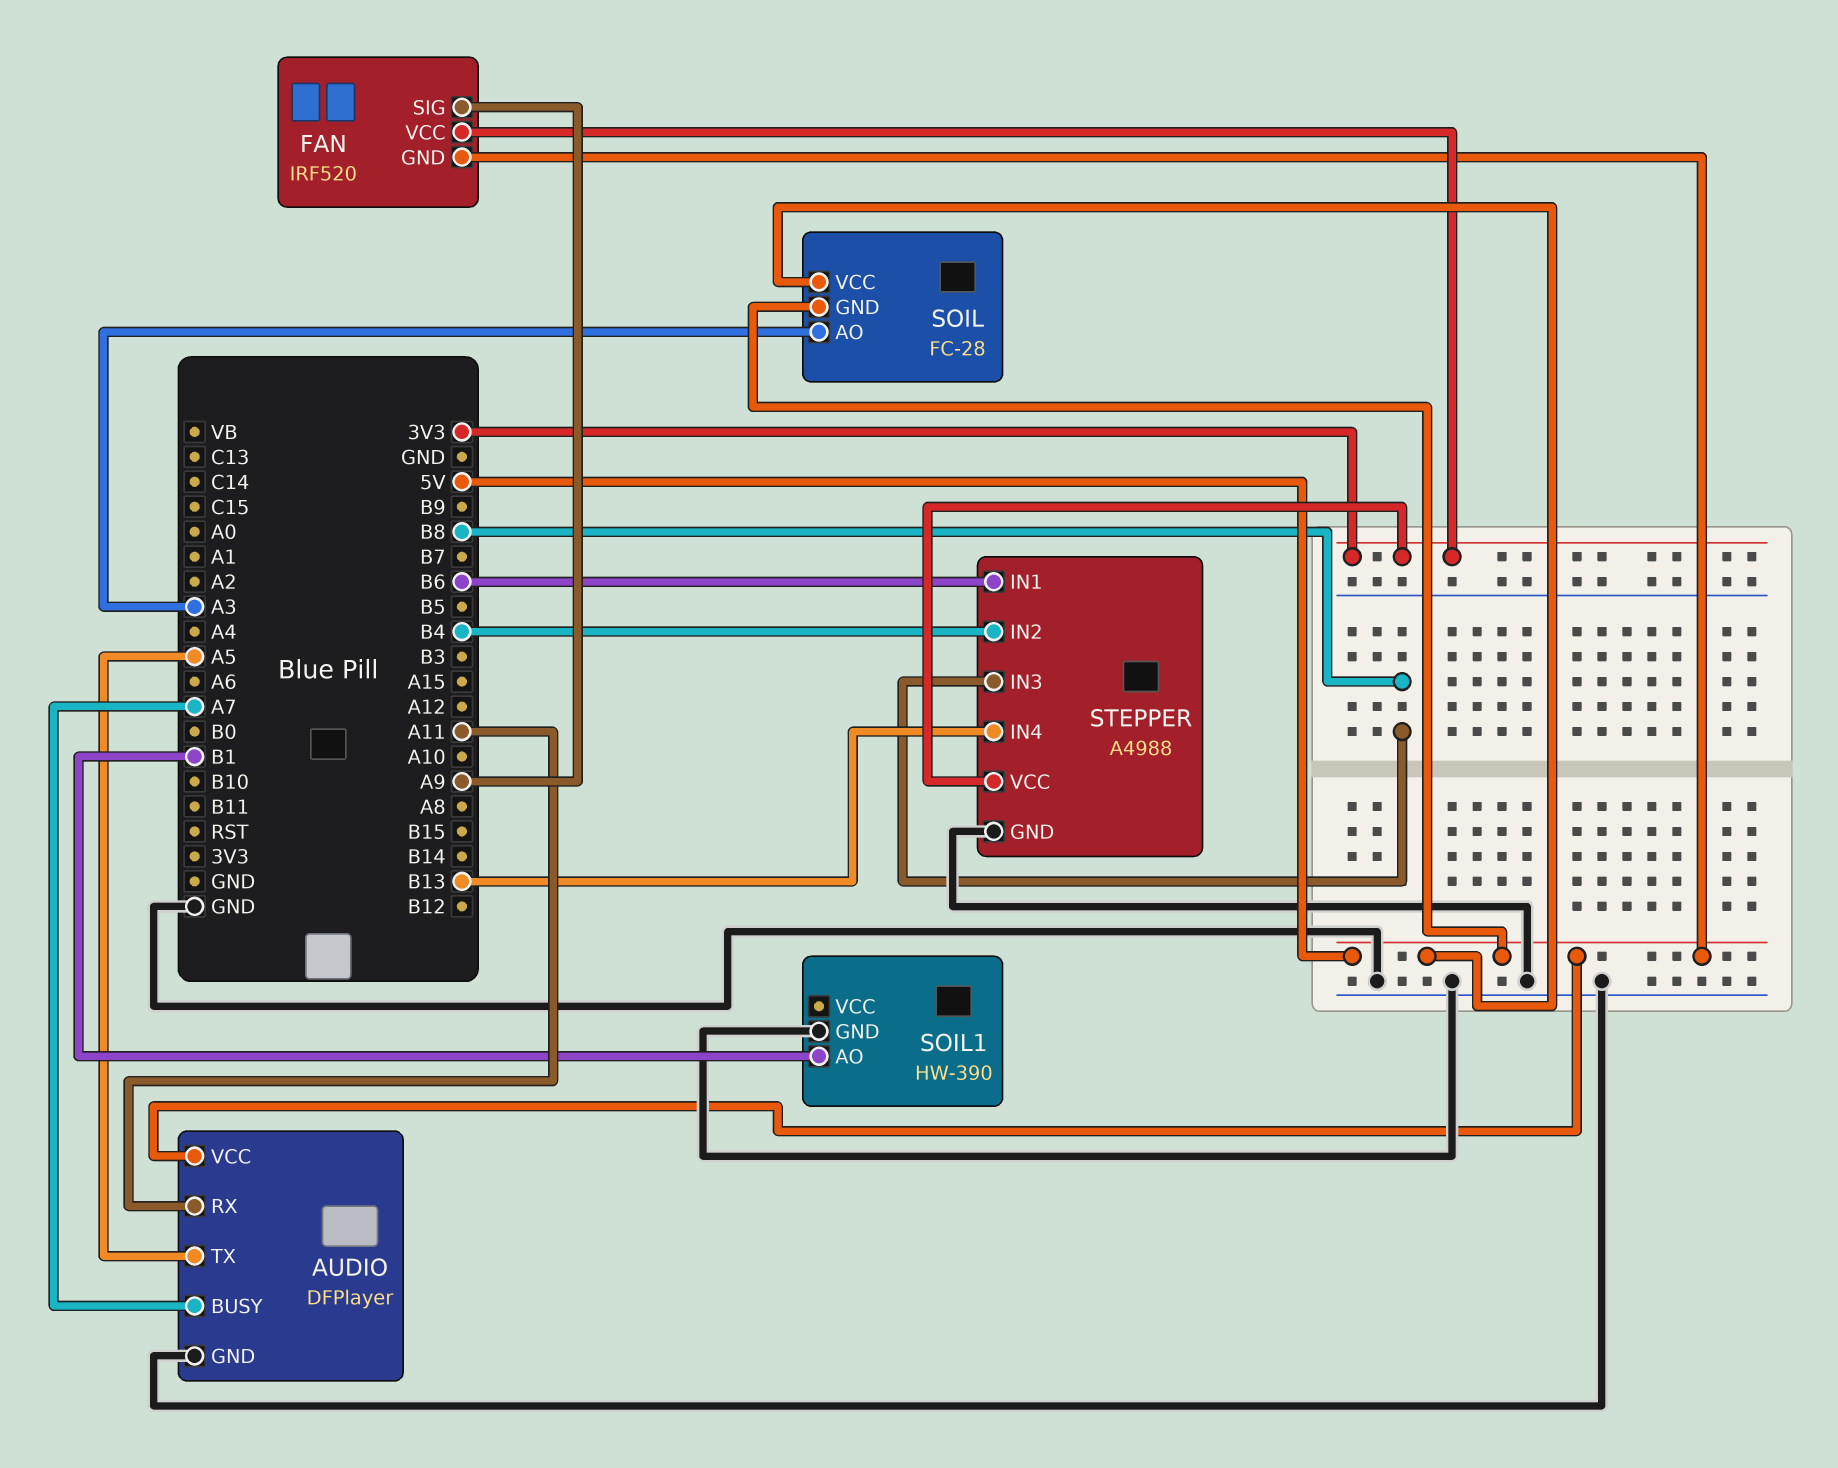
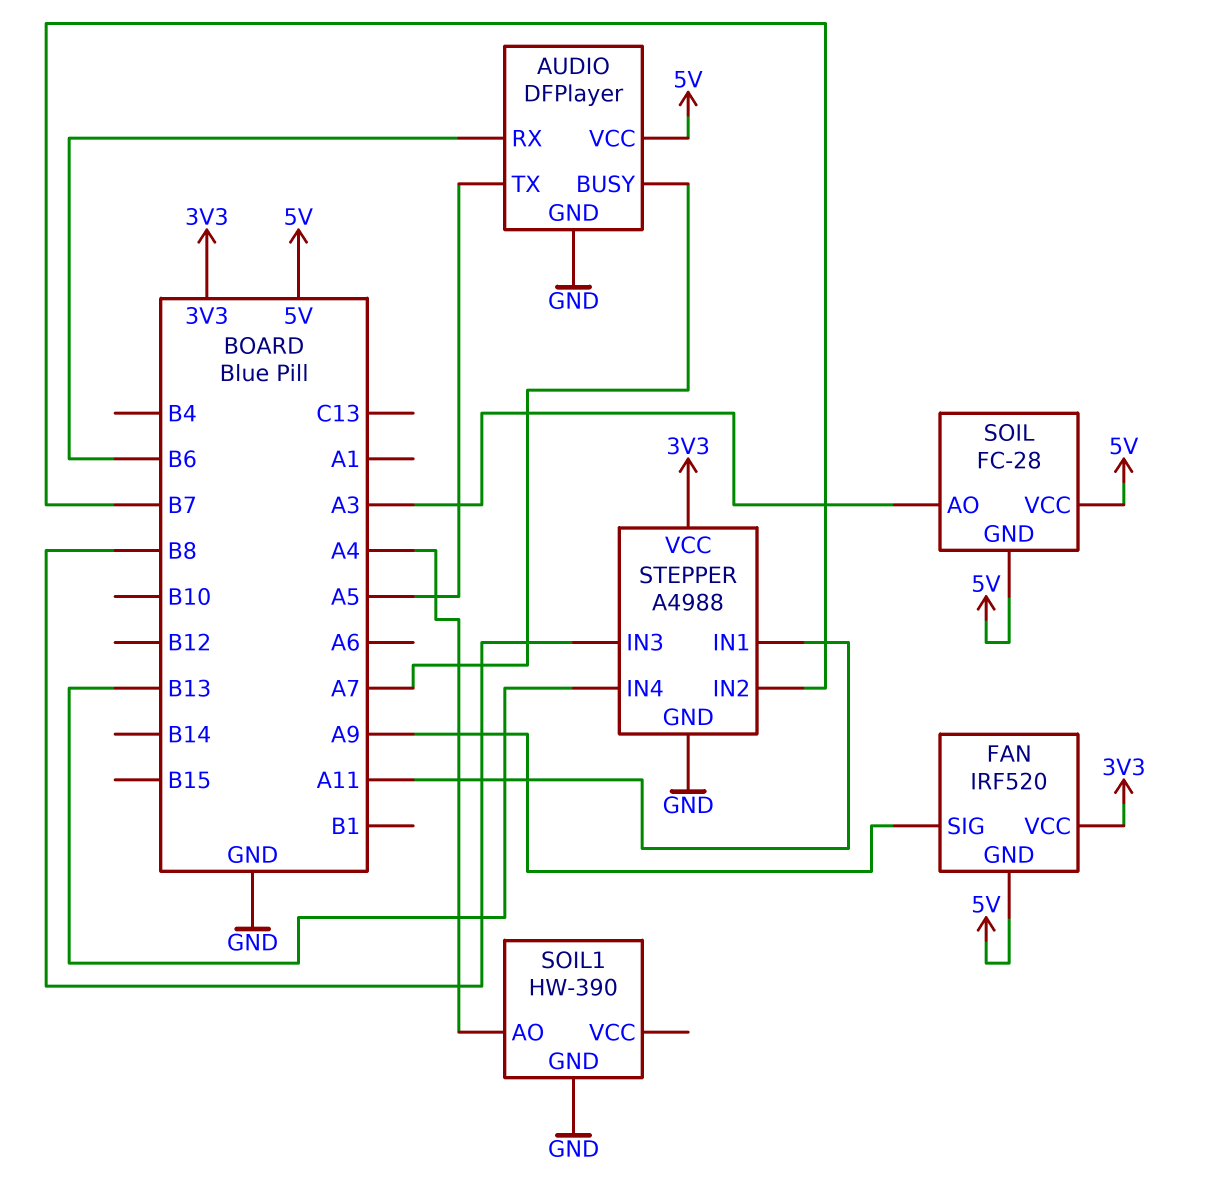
AUDIO pin RX: A11 -> B6
SOIL1 pin AO: B1 -> A4
STEPPER pin IN1: B6 -> A11
STEPPER pin IN2: B4 -> B7

